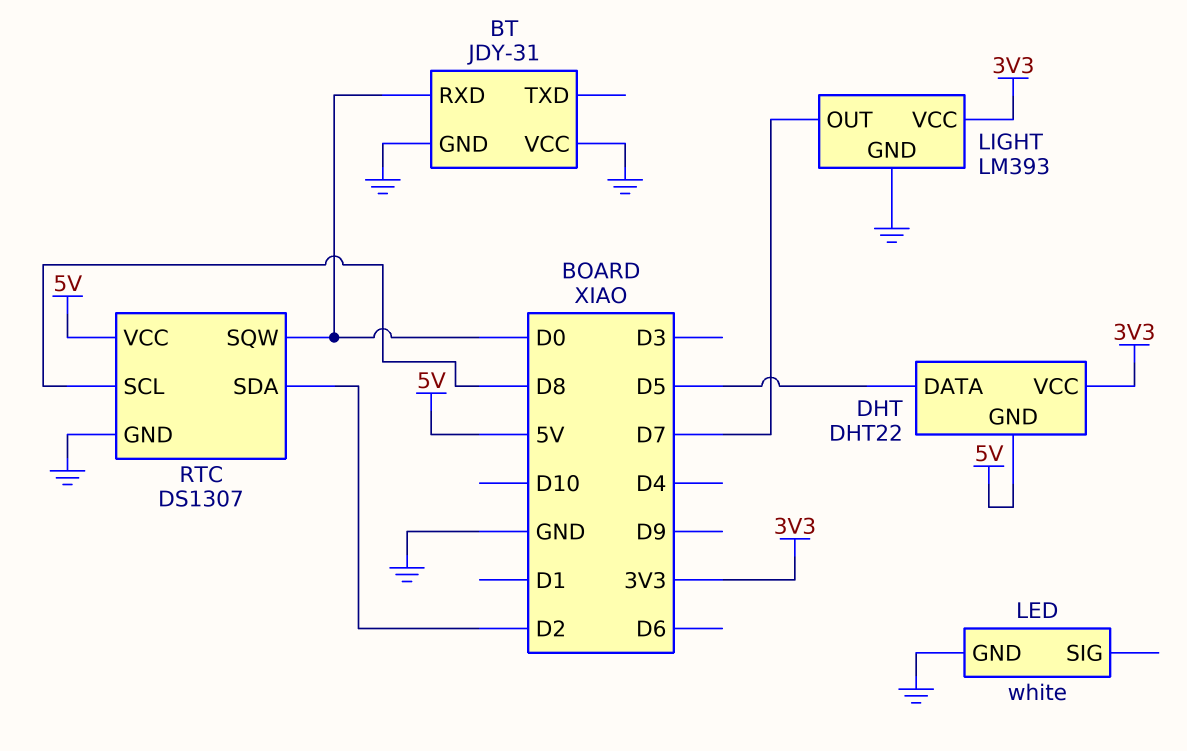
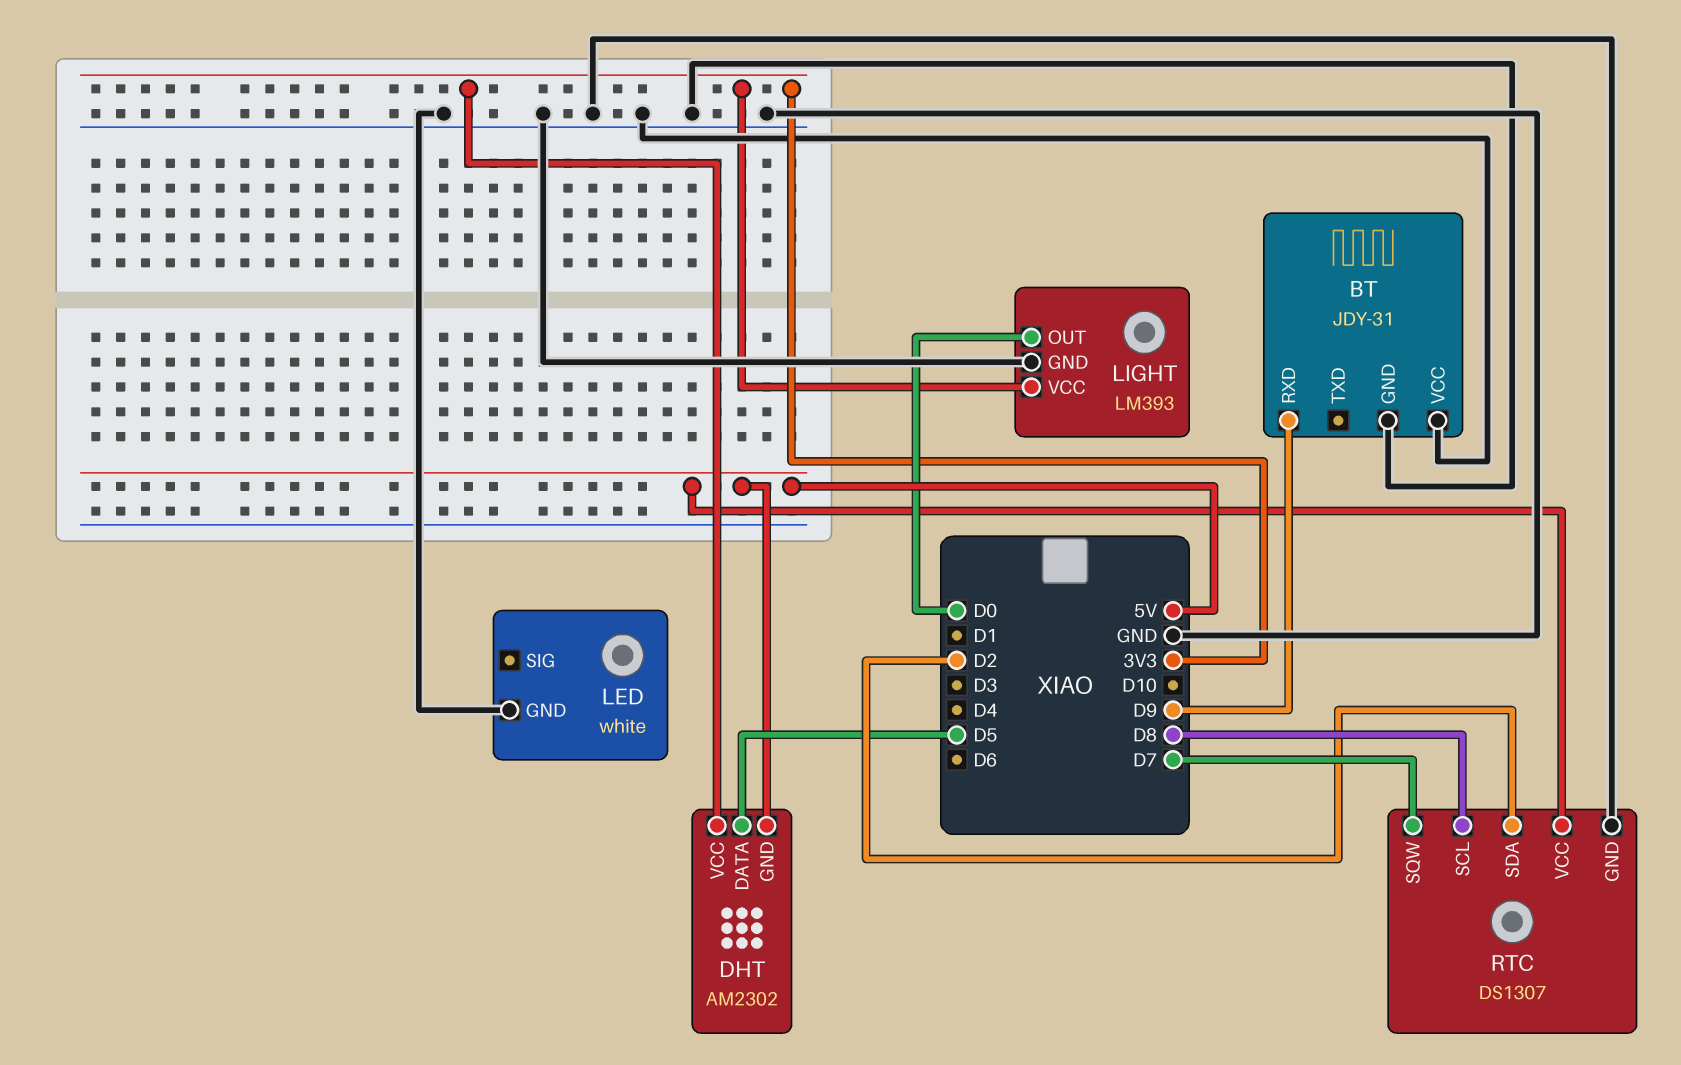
BT pin RXD: D0 -> D9
DHT: DHT22 -> AM2302
LIGHT pin OUT: D7 -> D0
RTC pin SQW: D0 -> D7

